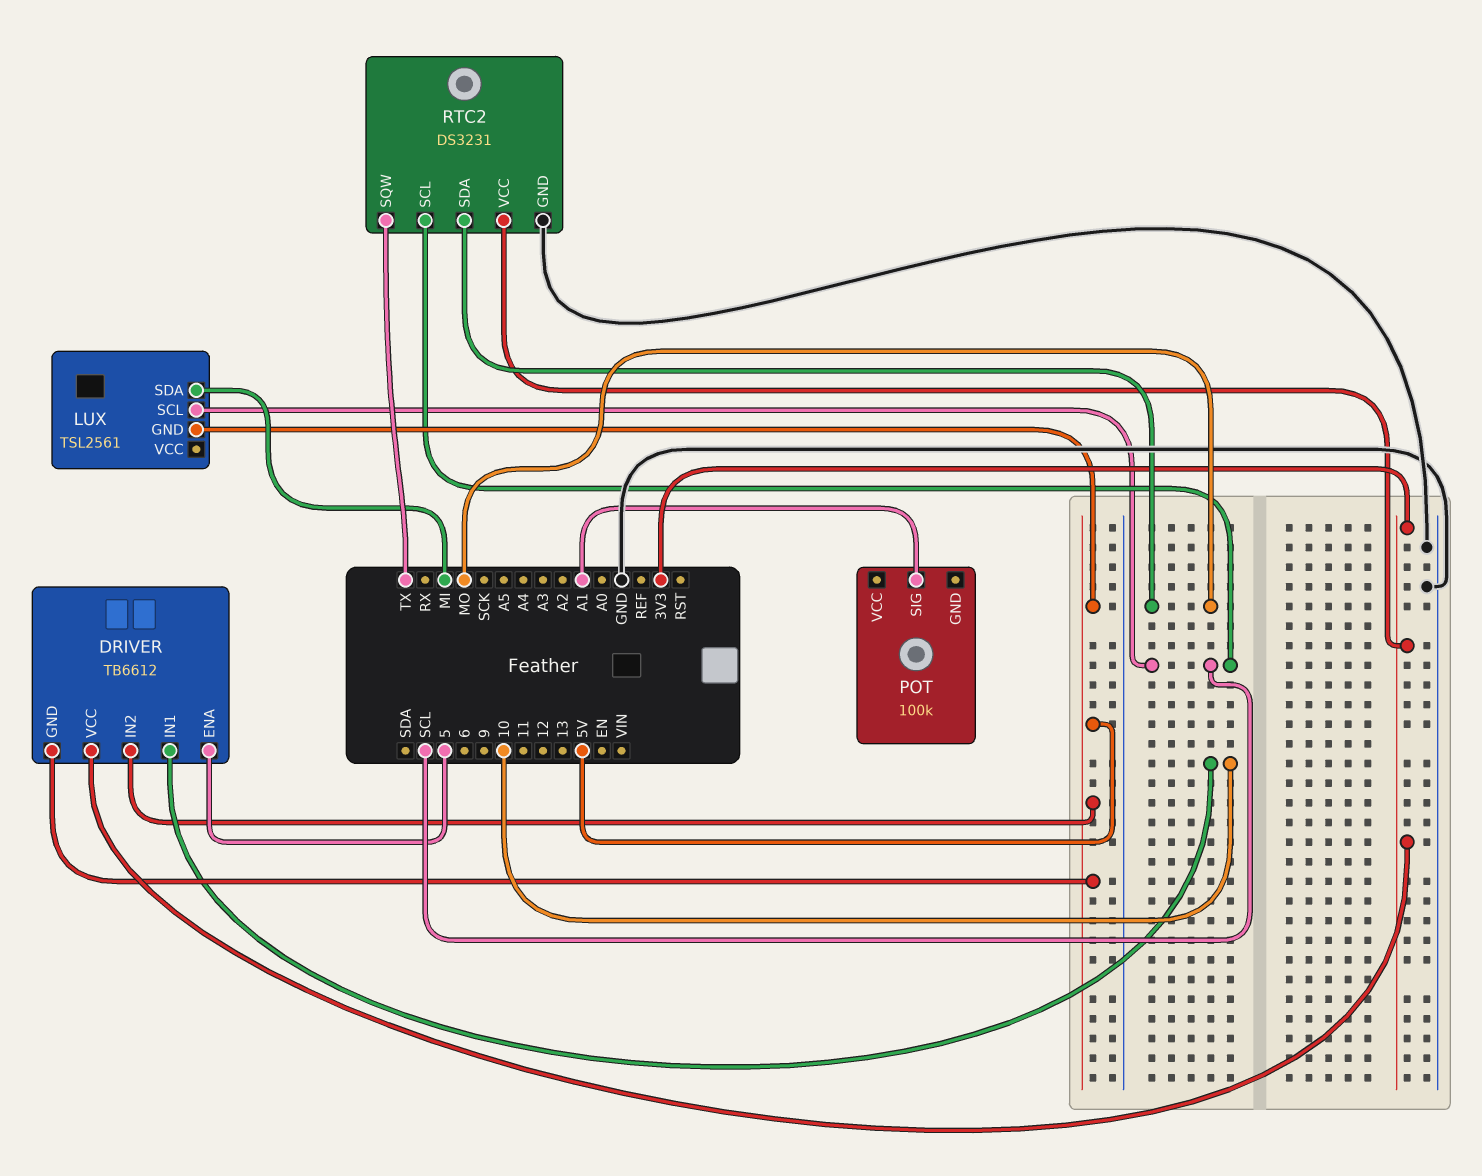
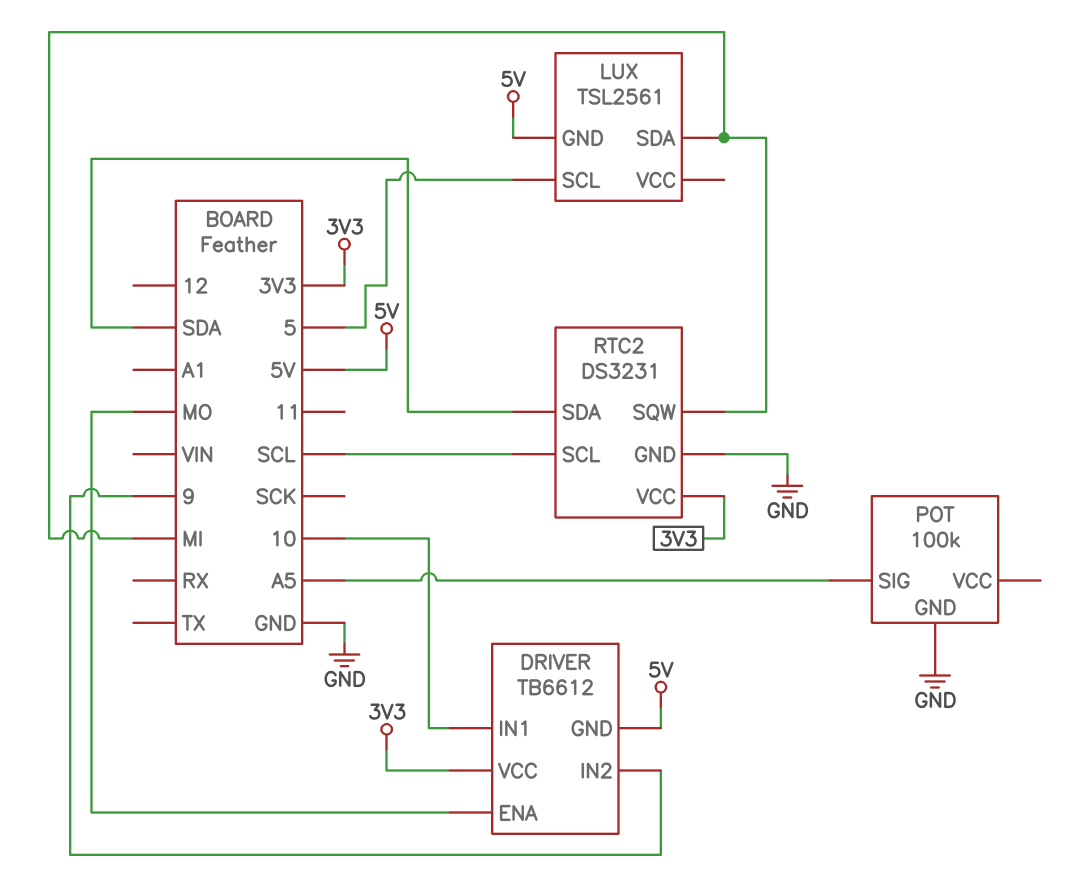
DRIVER pin ENA: 5 -> MO
DRIVER pin IN2: 5V -> 9
LUX pin SCL: SCL -> 5
POT pin GND: none -> GND
POT pin SIG: A1 -> A5
RTC2 pin SDA: MO -> SDA
RTC2 pin SQW: TX -> MI

